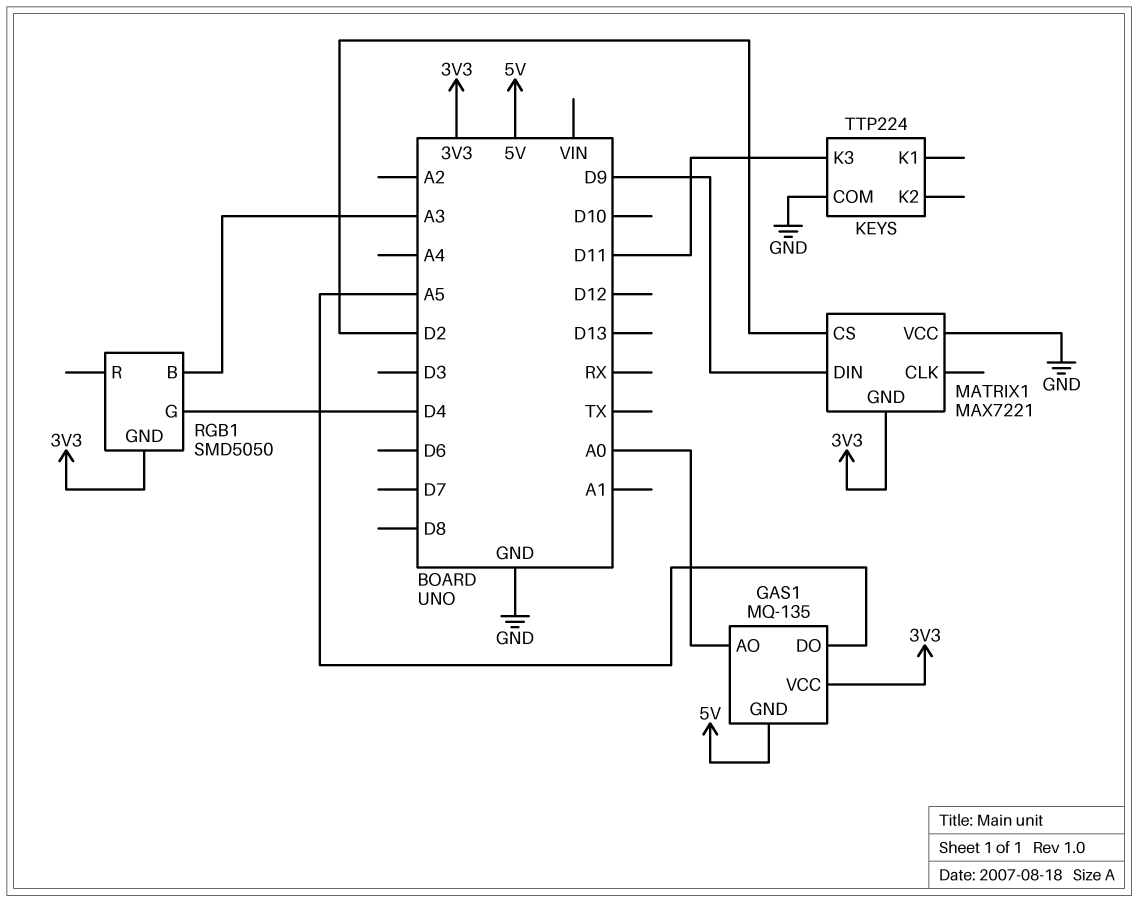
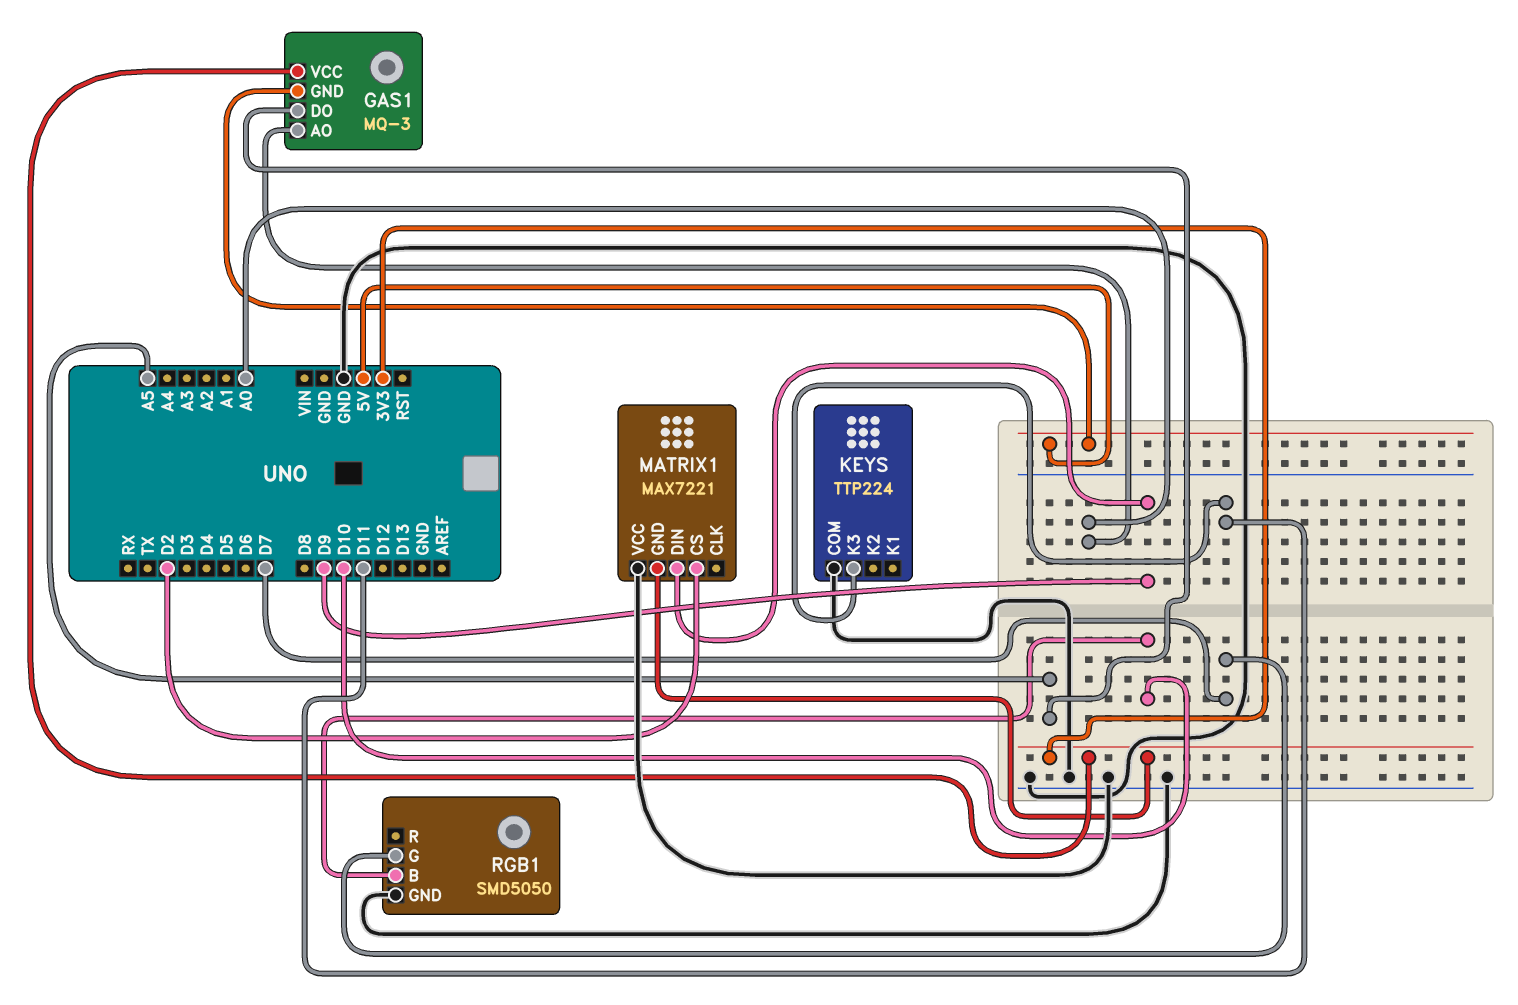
GAS1: MQ-135 -> MQ-3
RGB1 pin B: A3 -> D10
RGB1 pin G: D4 -> D7
RGB1 pin GND: 3V3 -> GND

